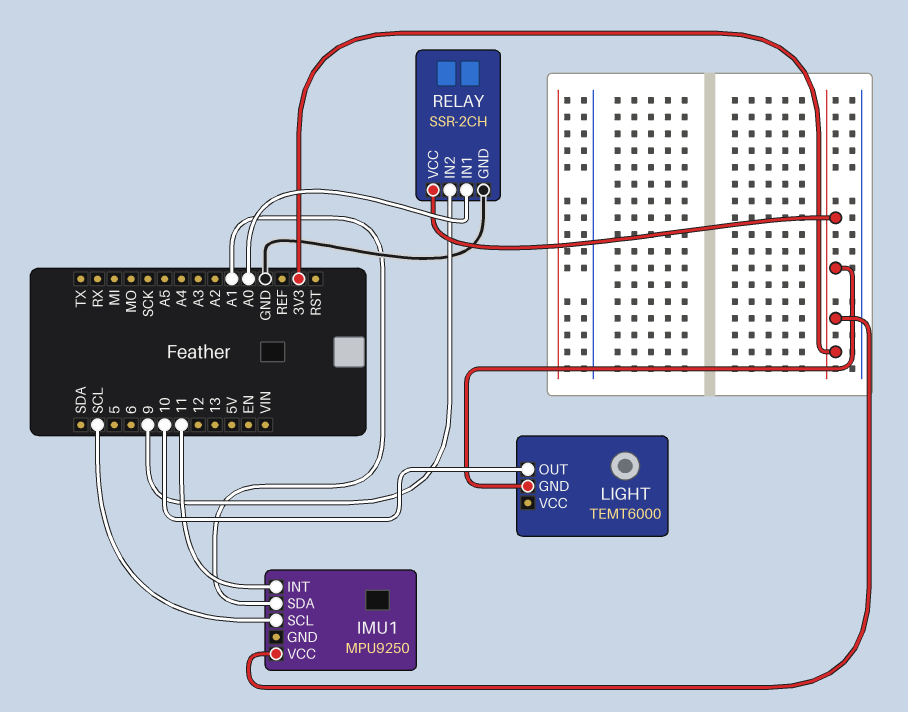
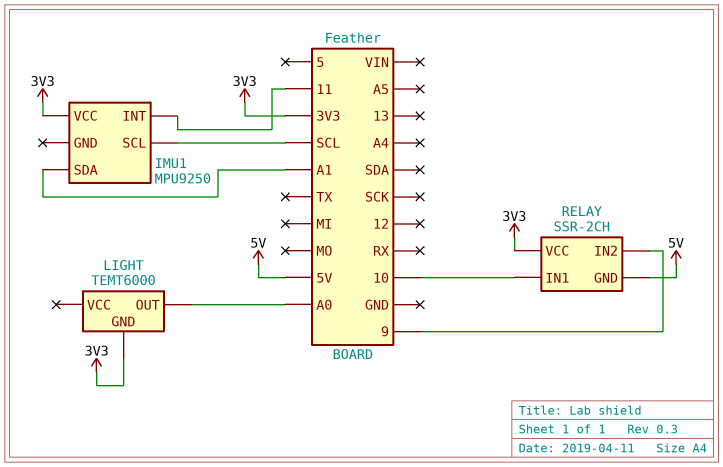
LIGHT pin OUT: 10 -> A0
RELAY pin GND: GND -> 5V
RELAY pin IN1: A0 -> 10

